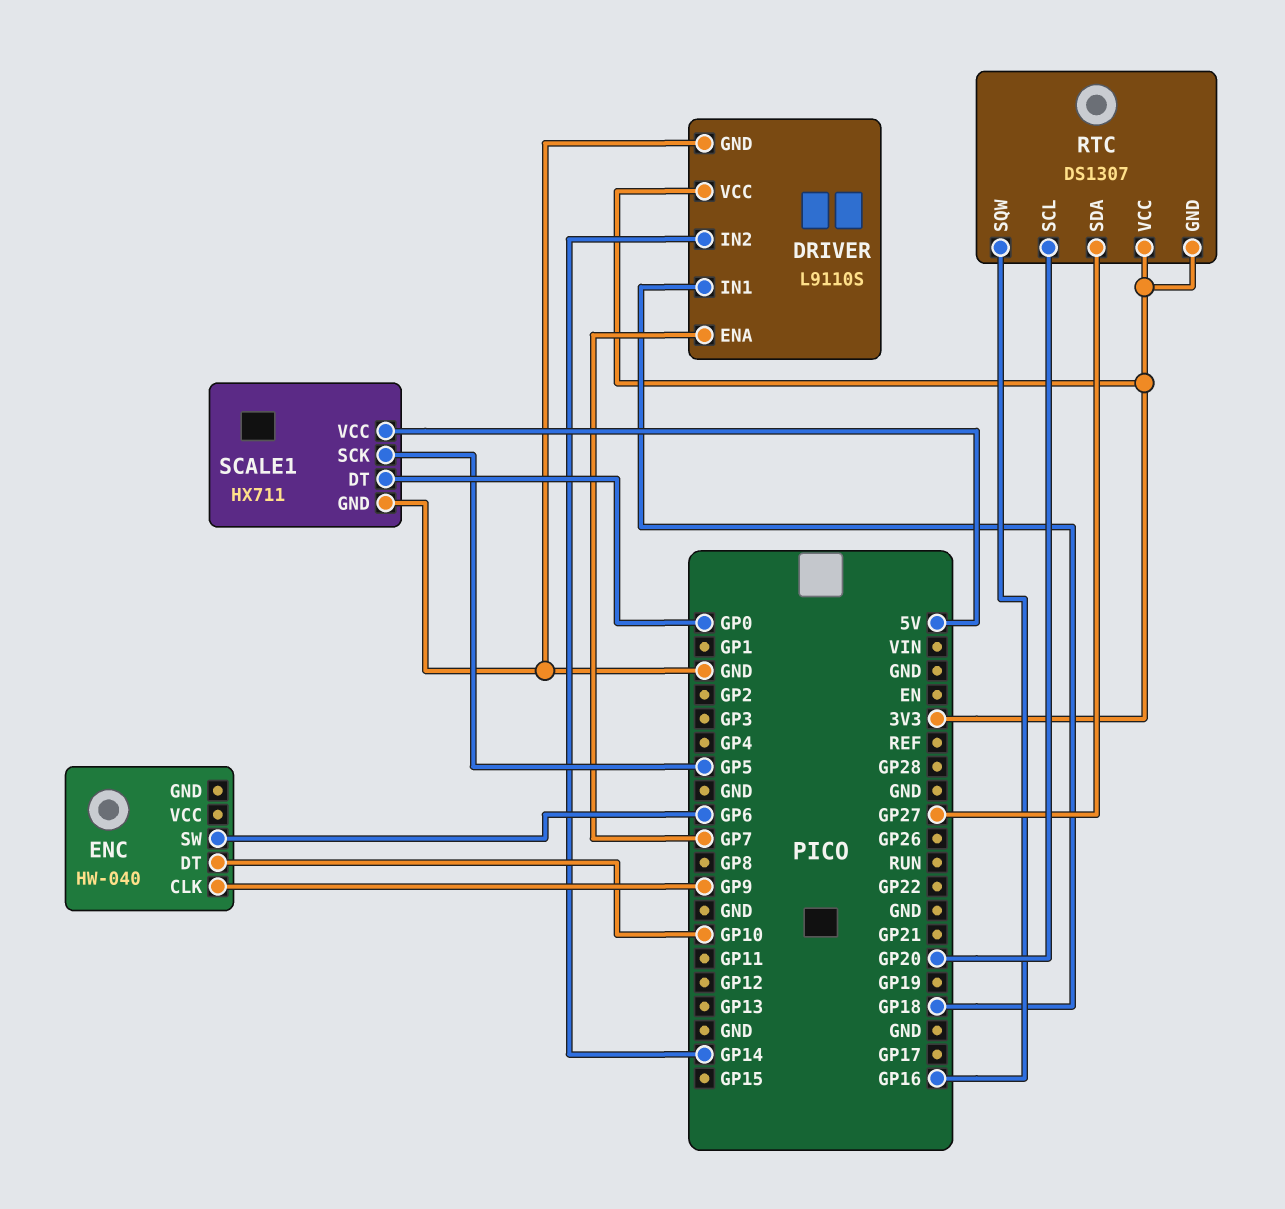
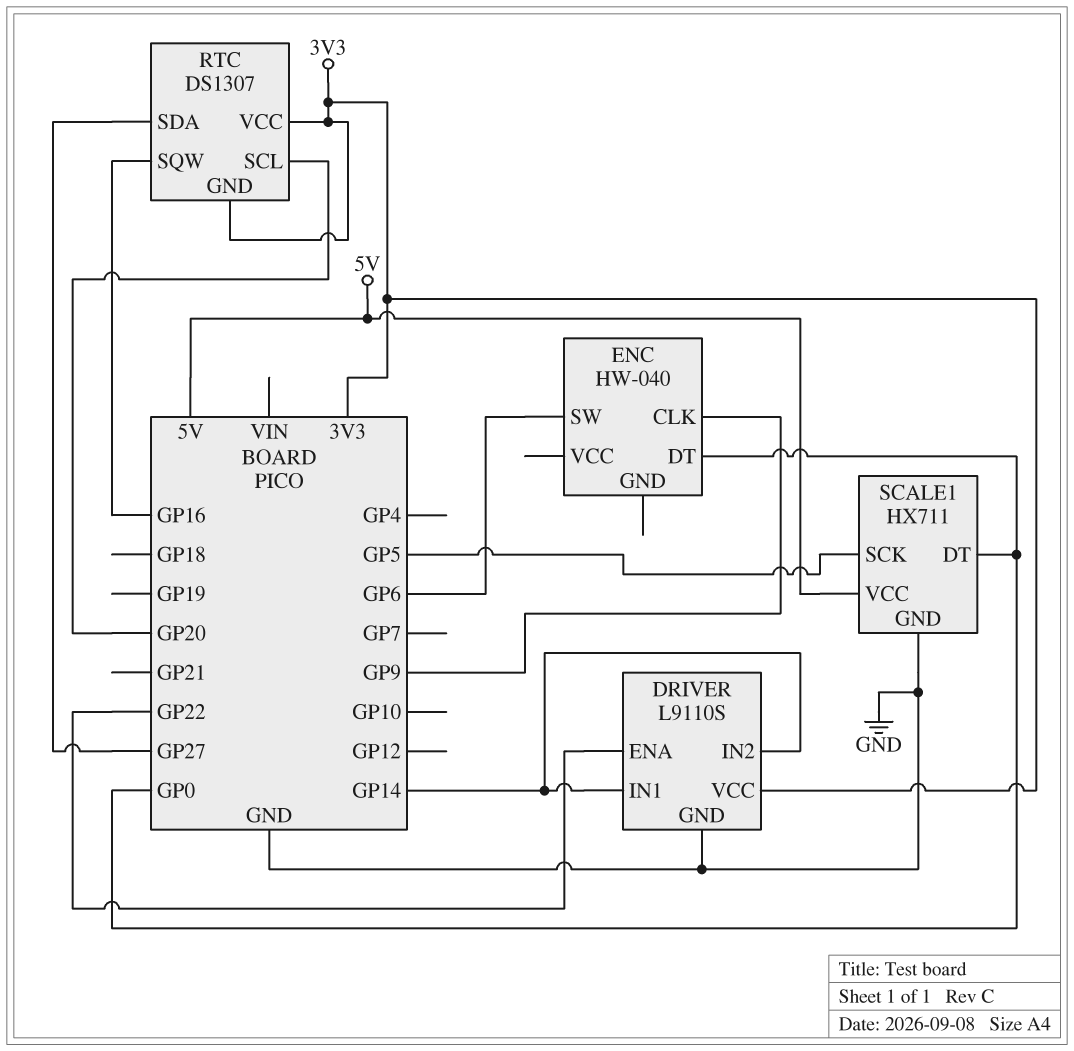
DRIVER pin ENA: GP7 -> GP22
DRIVER pin IN1: GP18 -> GP14
ENC pin DT: GP10 -> GP0

